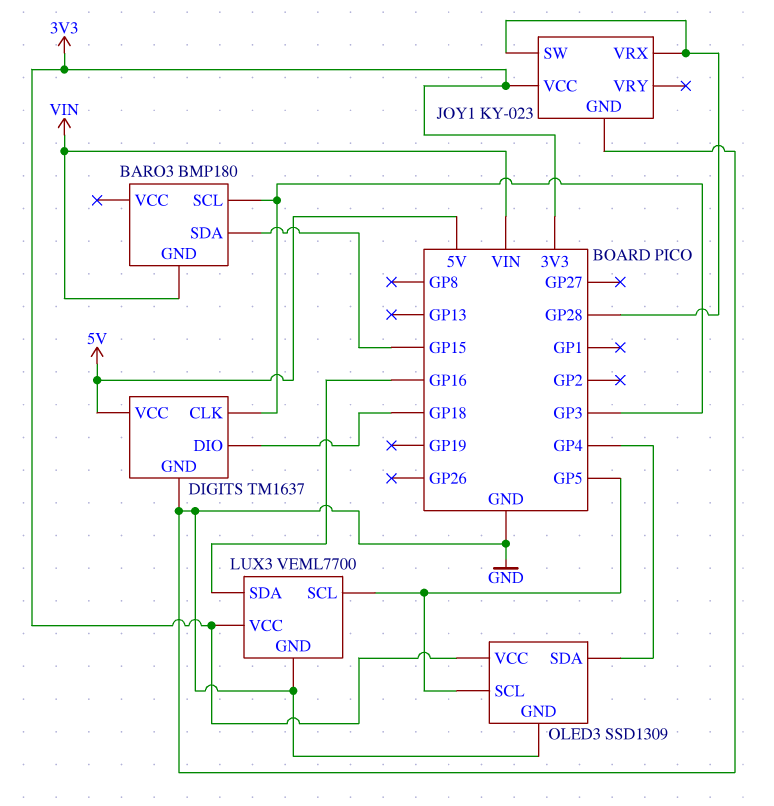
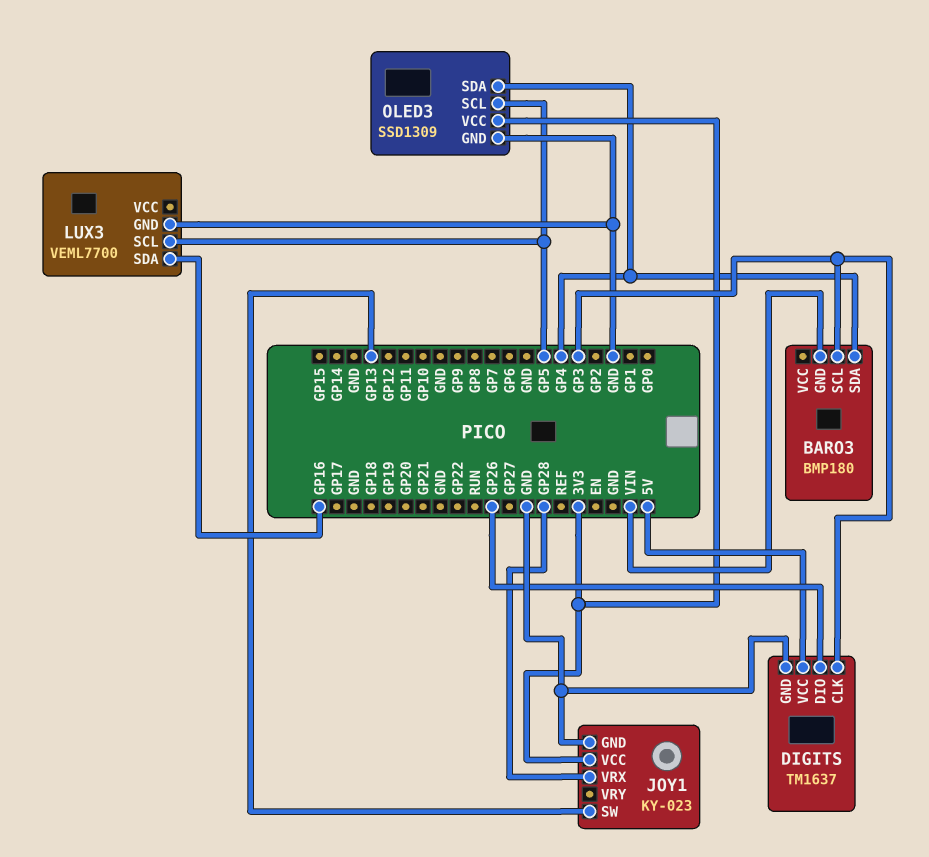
BARO3 pin SDA: GP15 -> GP4
DIGITS pin DIO: GP18 -> GP26
JOY1 pin SW: GP28 -> GP13
LUX3 pin VCC: 3V3 -> none

